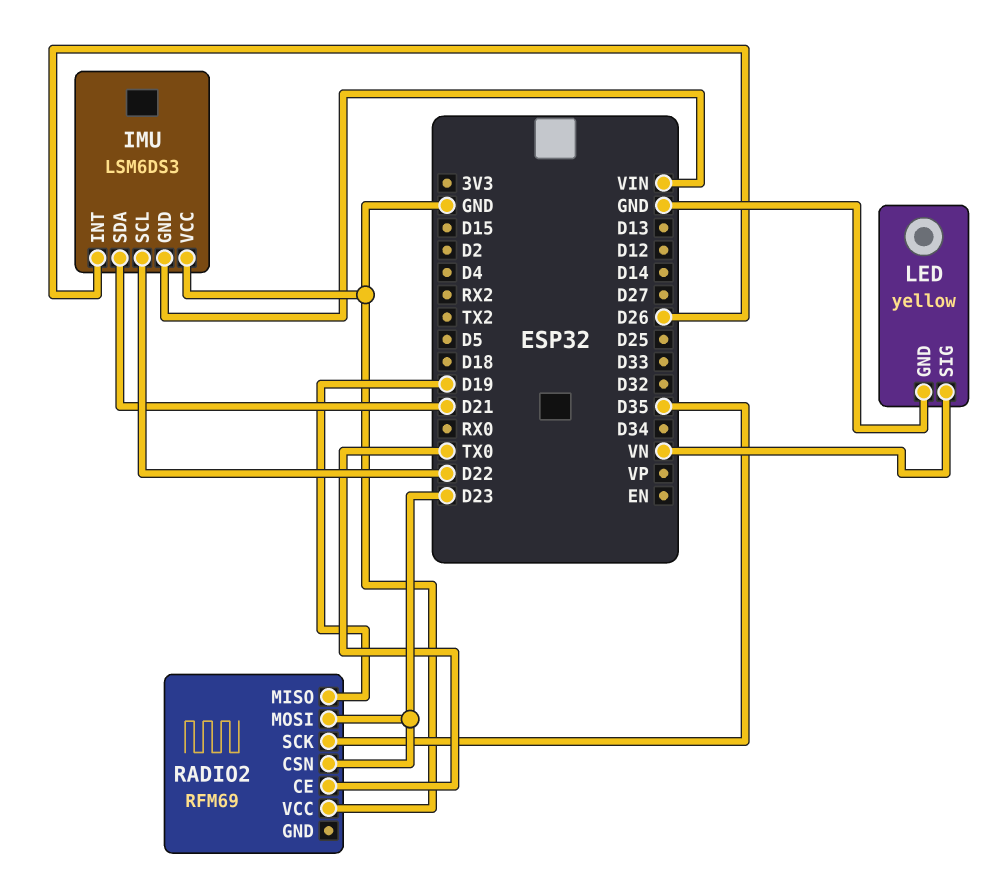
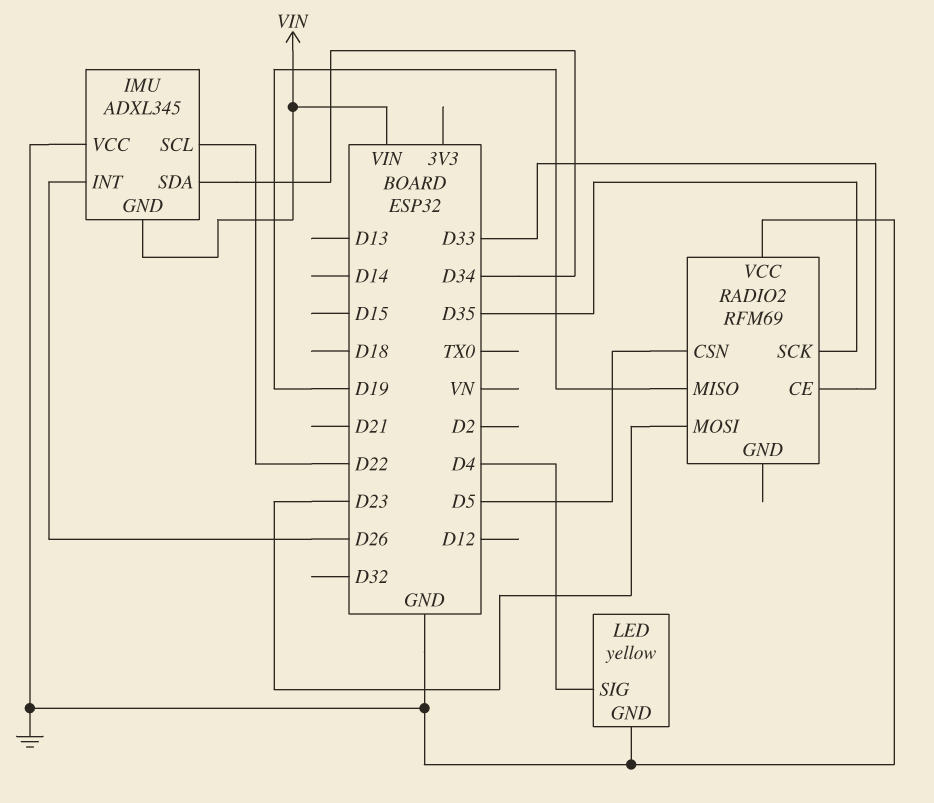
IMU: LSM6DS3 -> ADXL345
IMU pin SDA: D21 -> D34
LED pin SIG: VN -> D4
RADIO2 pin CE: TX0 -> D33
RADIO2 pin CSN: D23 -> D5

